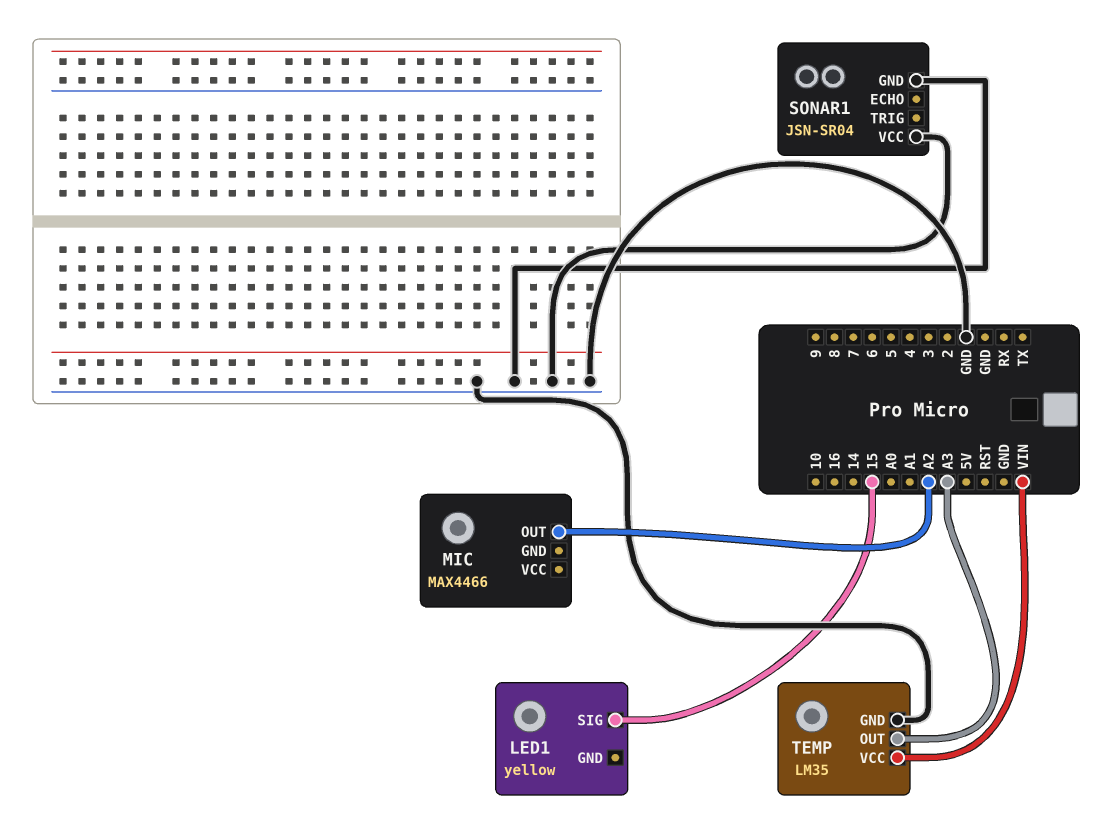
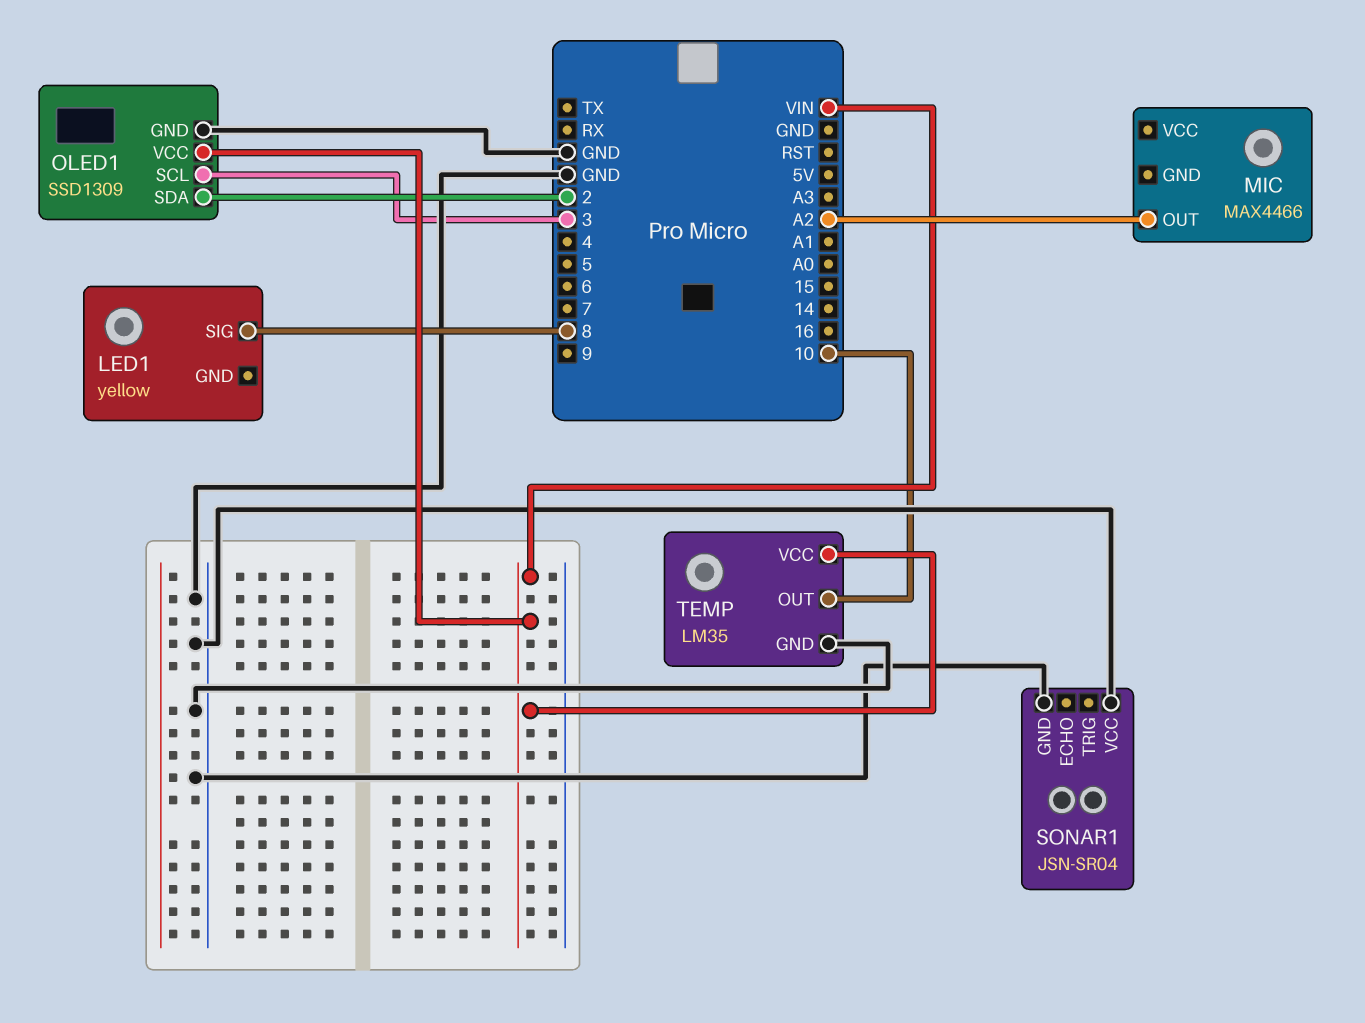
LED1 pin SIG: 15 -> 8
OLED1: none -> SSD1309
OLED1 pin GND: none -> GND
OLED1 pin SCL: none -> 3
OLED1 pin SDA: none -> 2
OLED1 pin VCC: none -> VIN
TEMP pin OUT: A3 -> 10

